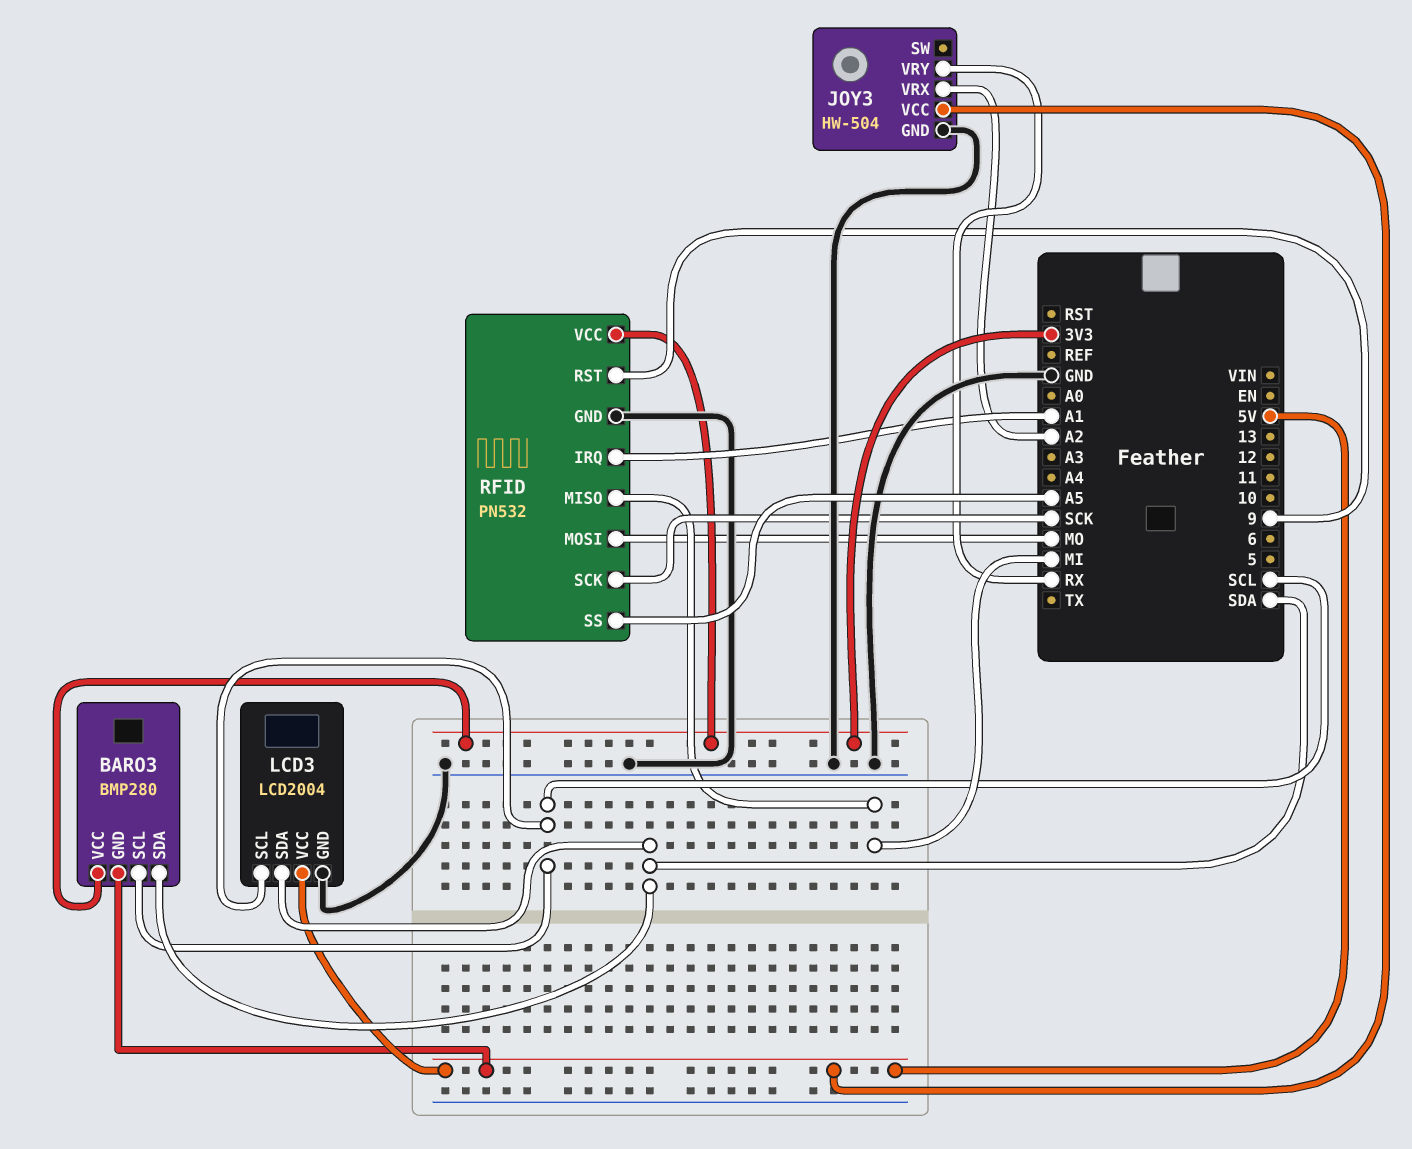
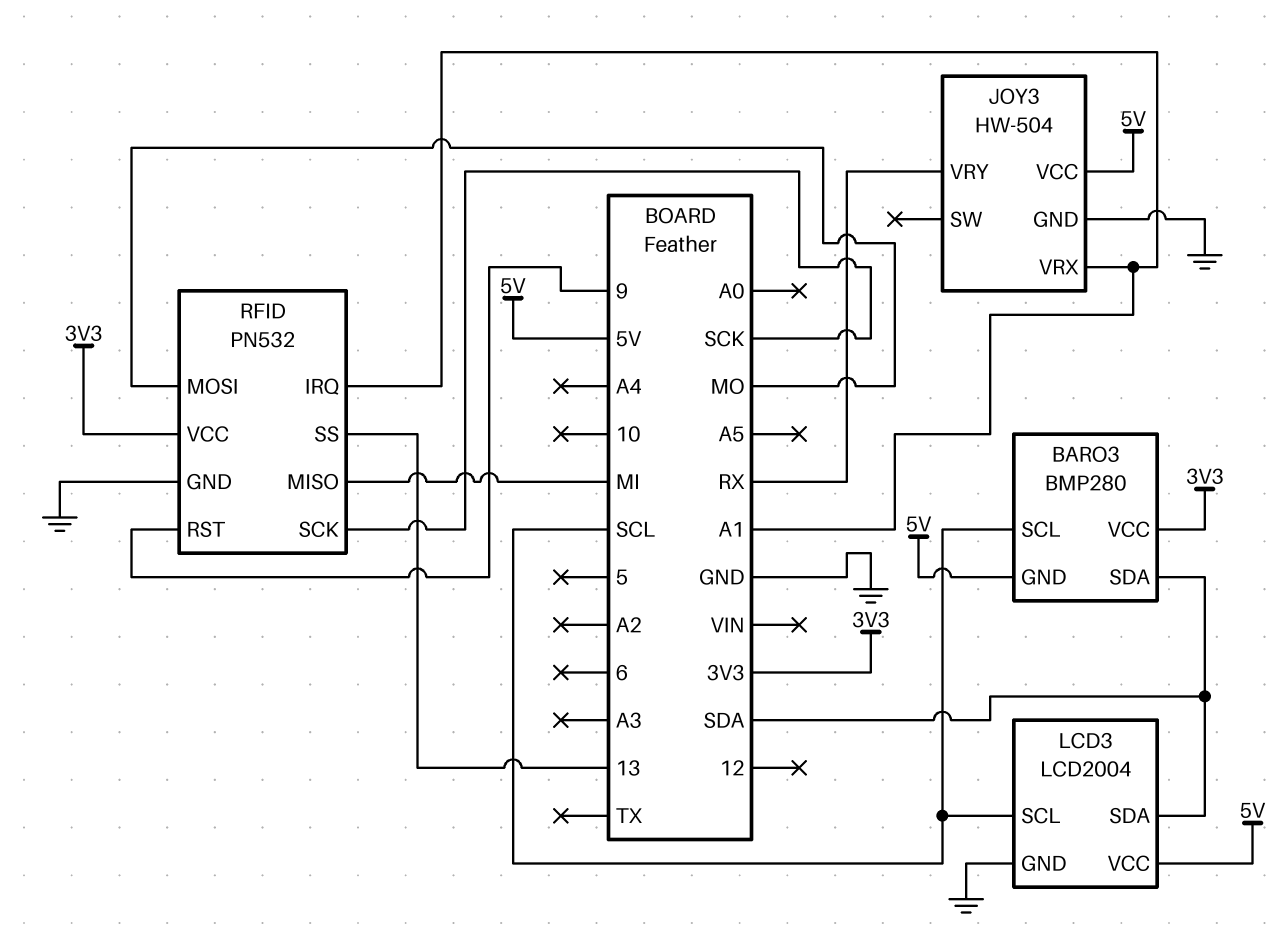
JOY3 pin VRX: A2 -> A1
RFID pin SS: A5 -> 13

